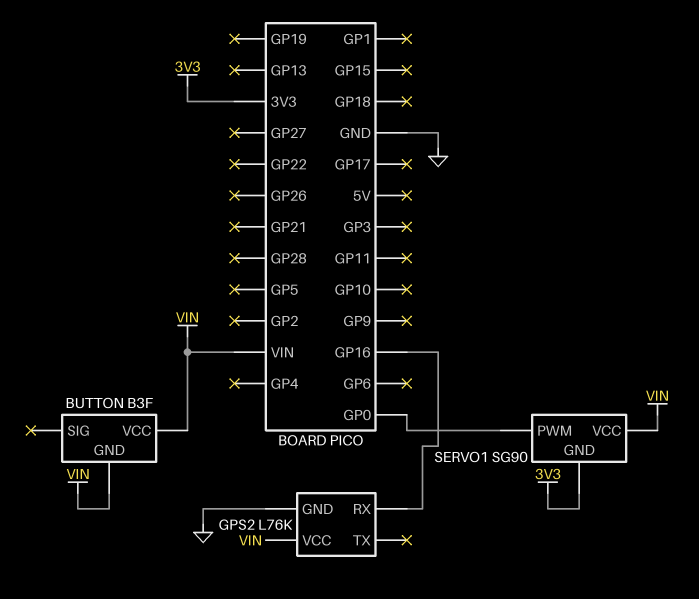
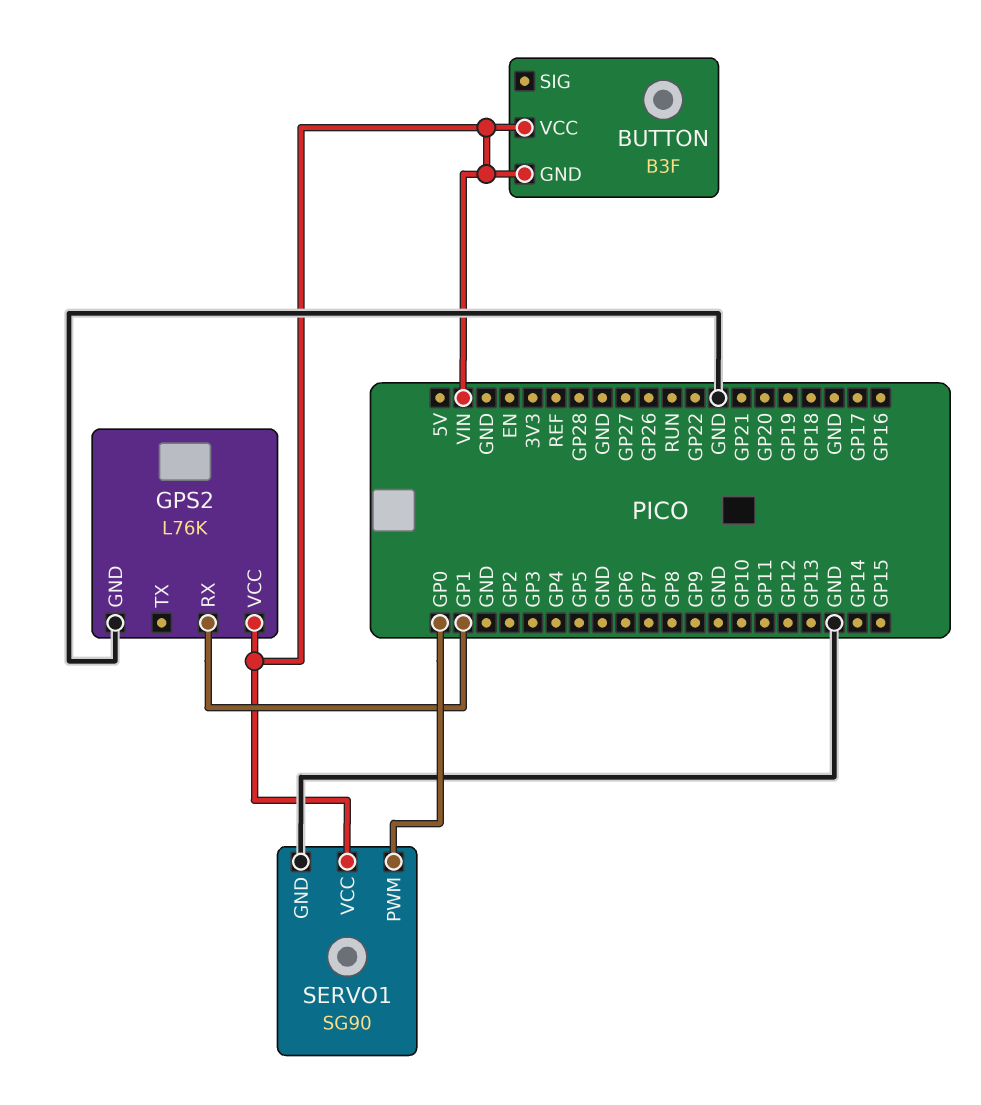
GPS2 pin RX: GP16 -> GP1
SERVO1 pin GND: 3V3 -> GND

